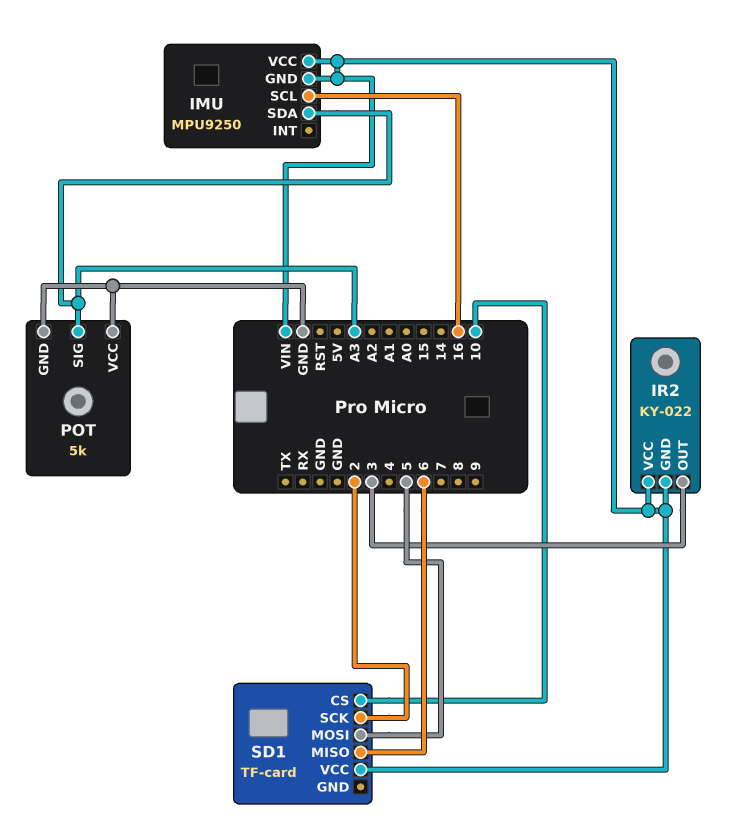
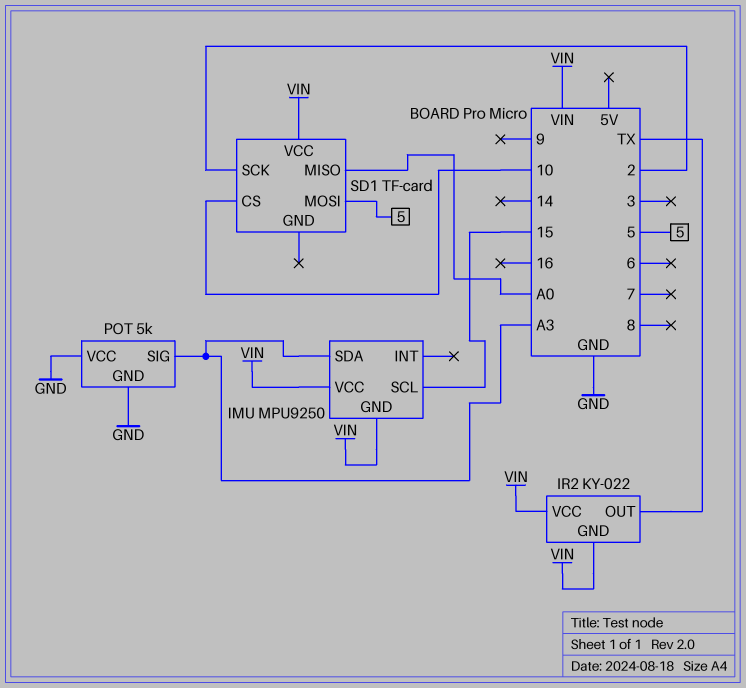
IMU pin SCL: 16 -> 15
IR2 pin OUT: 3 -> TX
SD1 pin MISO: 6 -> A0

